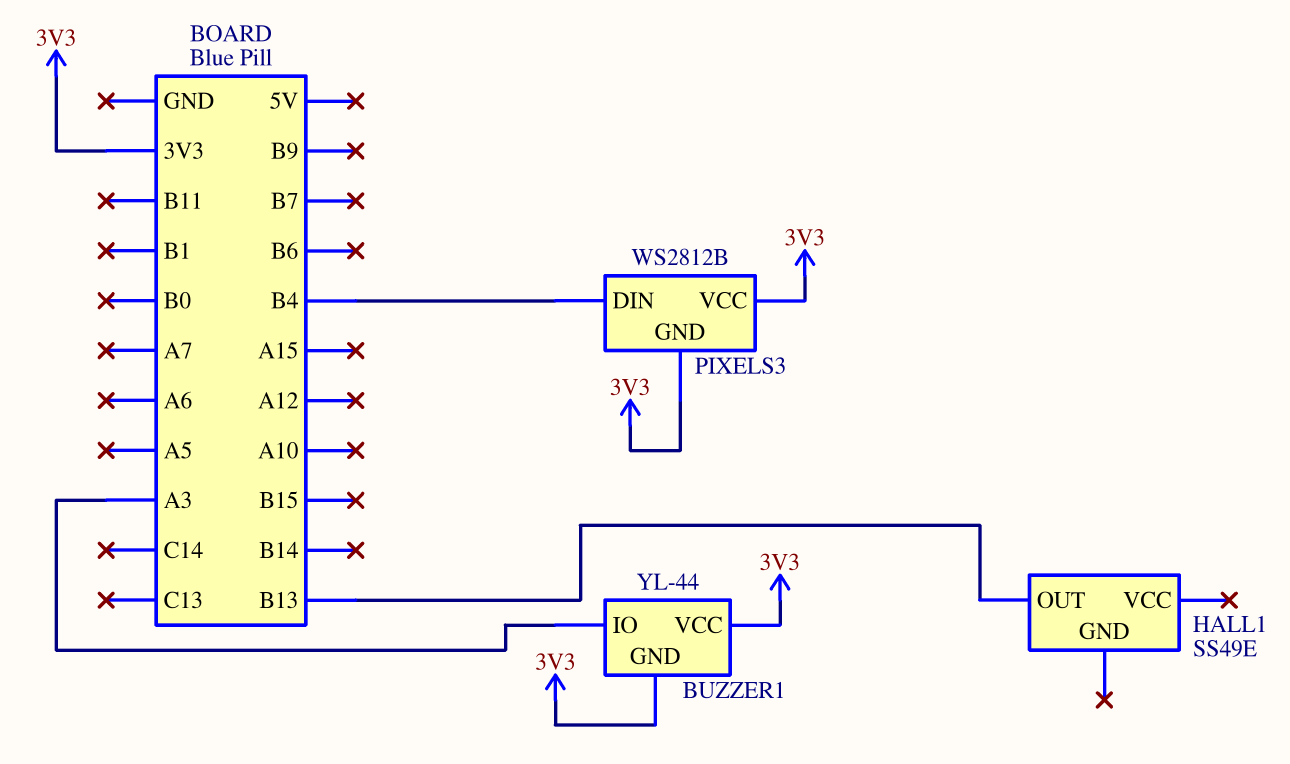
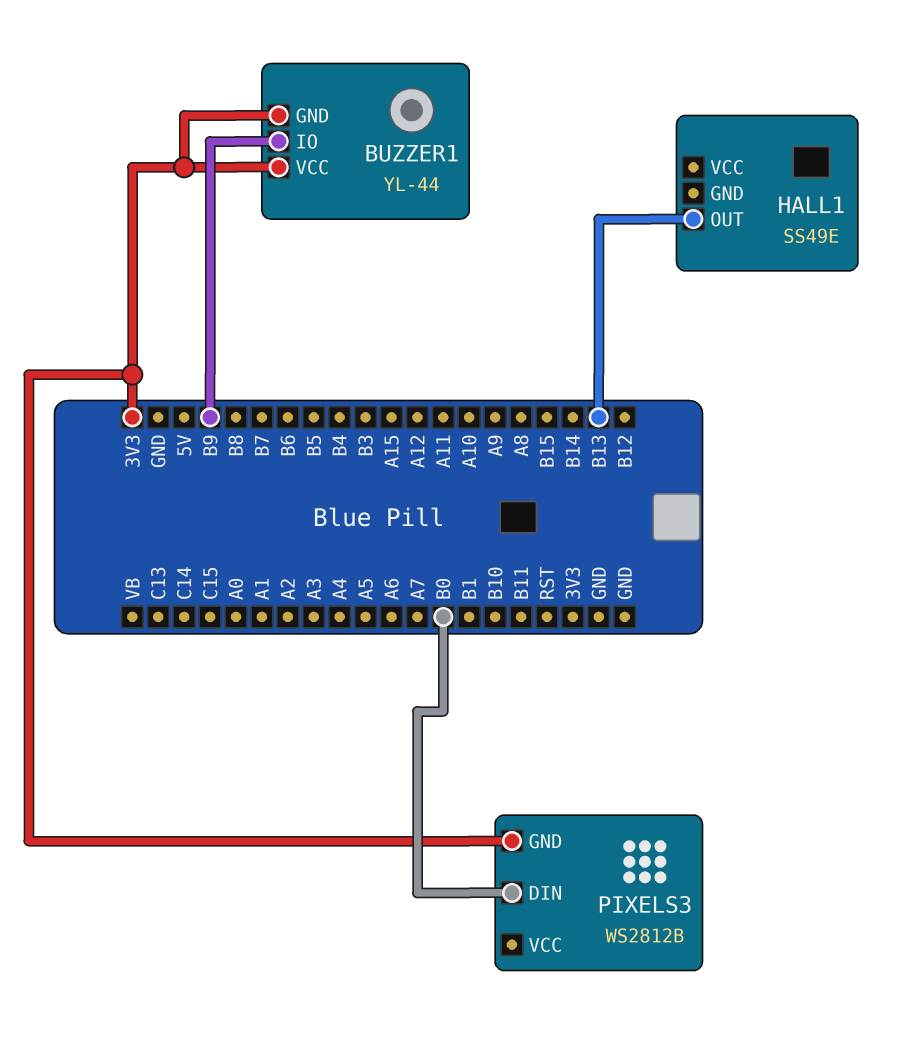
BUZZER1 pin IO: A3 -> B9
PIXELS3 pin DIN: B4 -> B0
PIXELS3 pin VCC: 3V3 -> none

